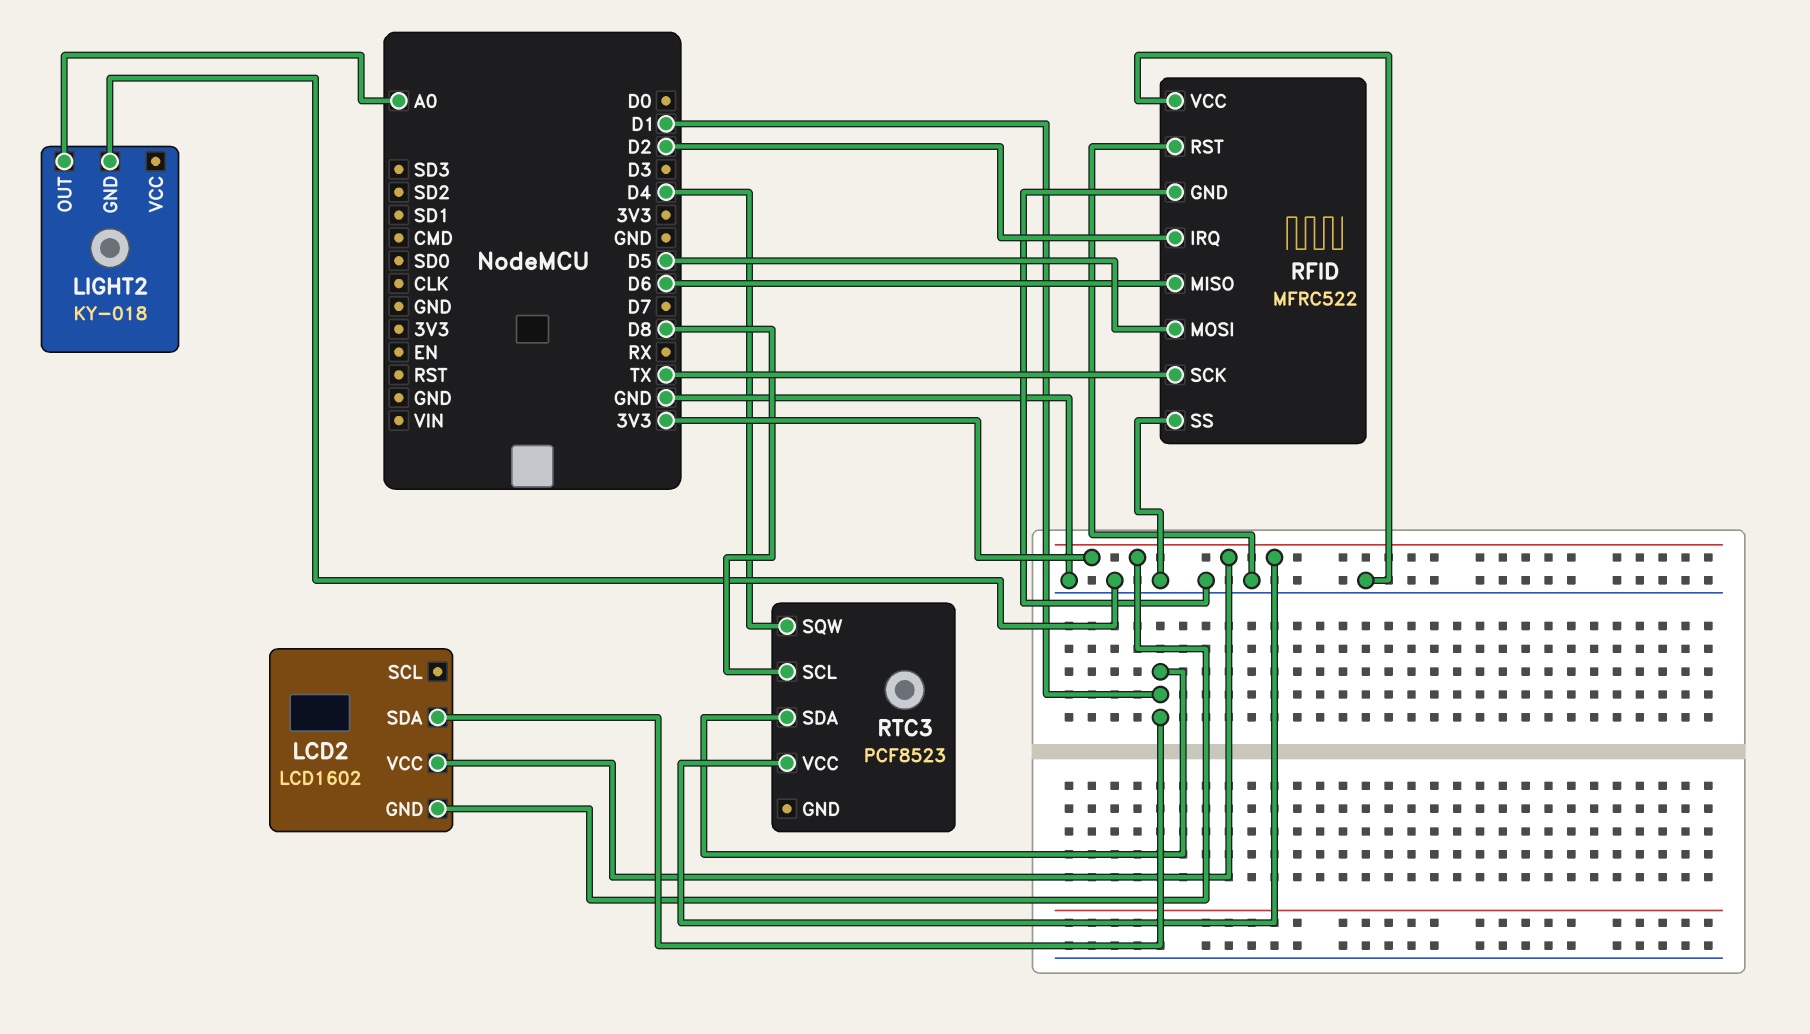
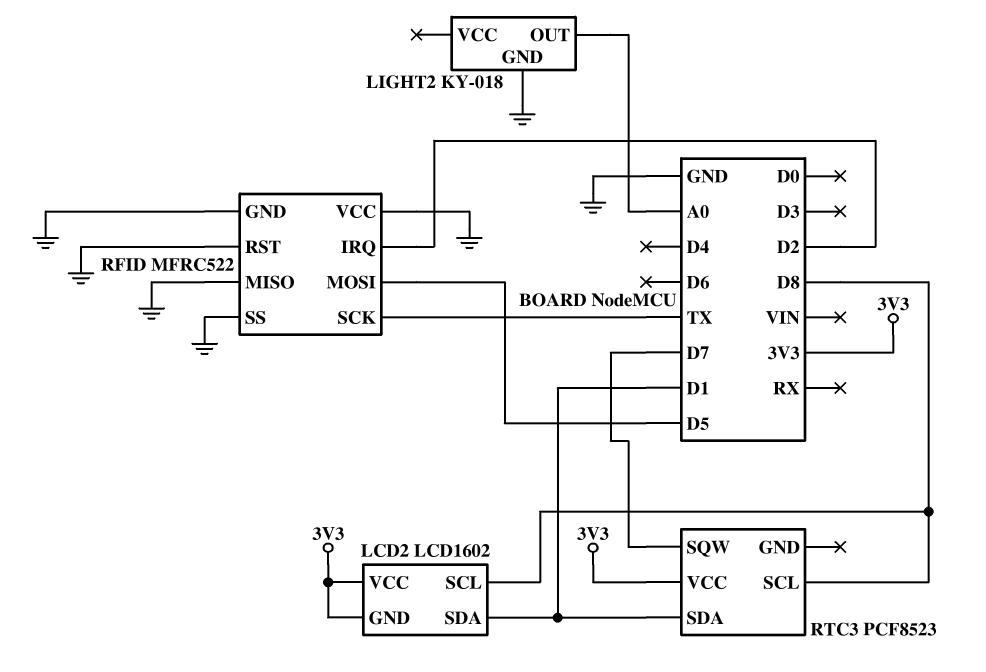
LCD2 pin SCL: none -> D8
RFID pin MISO: D6 -> GND
RTC3 pin SQW: D4 -> D7

